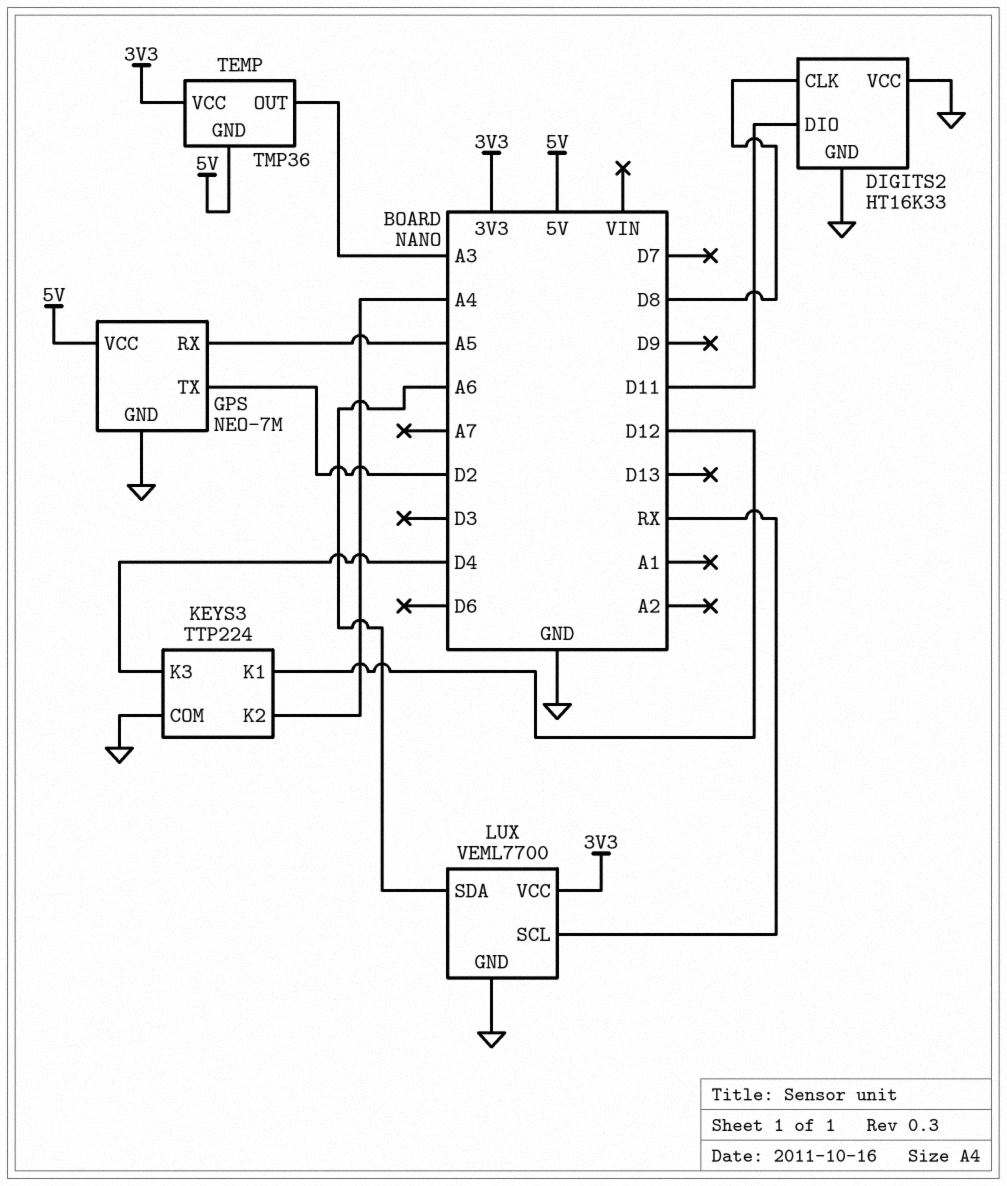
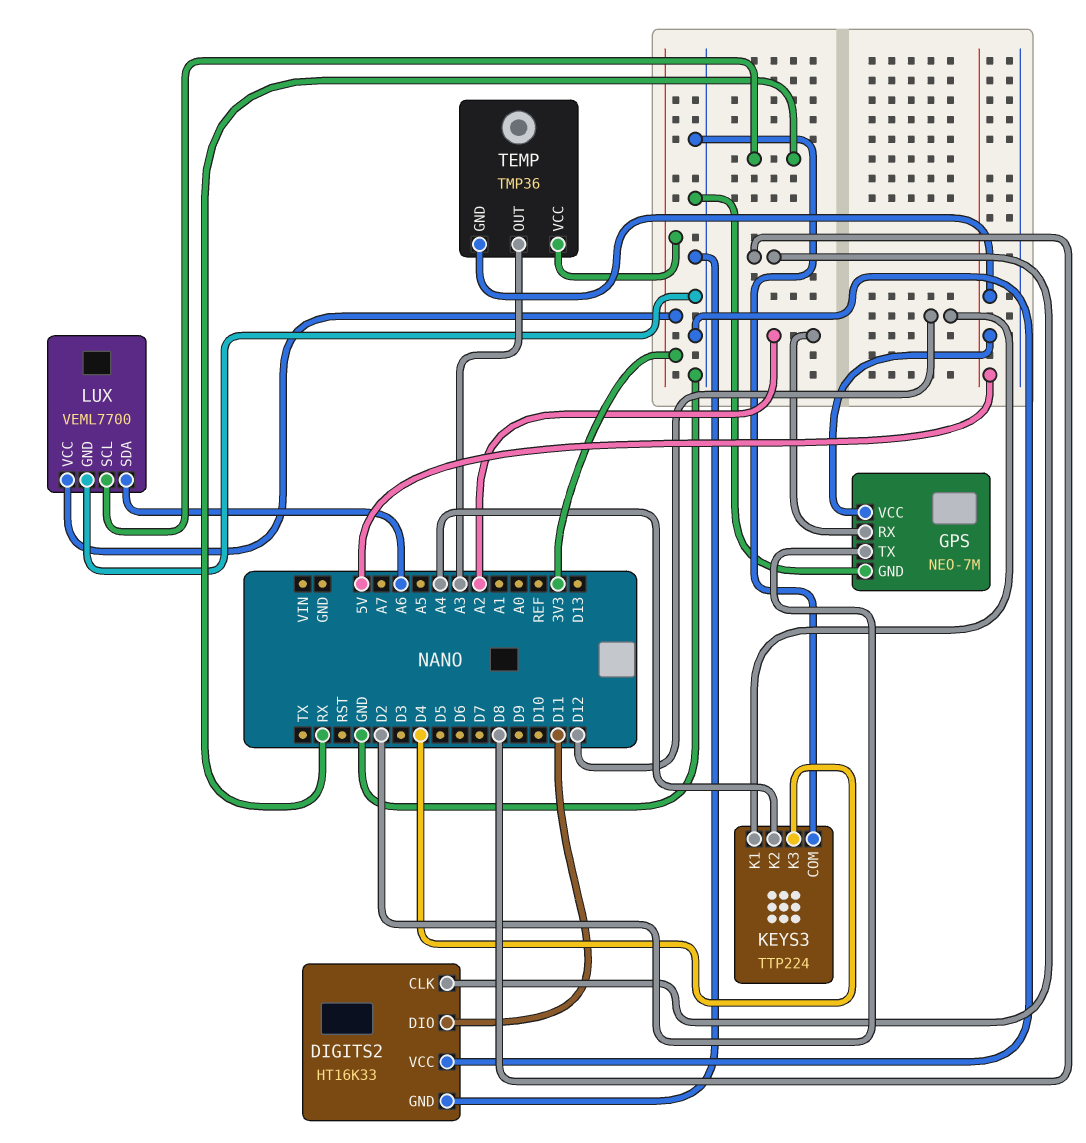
GPS pin RX: A5 -> A2

